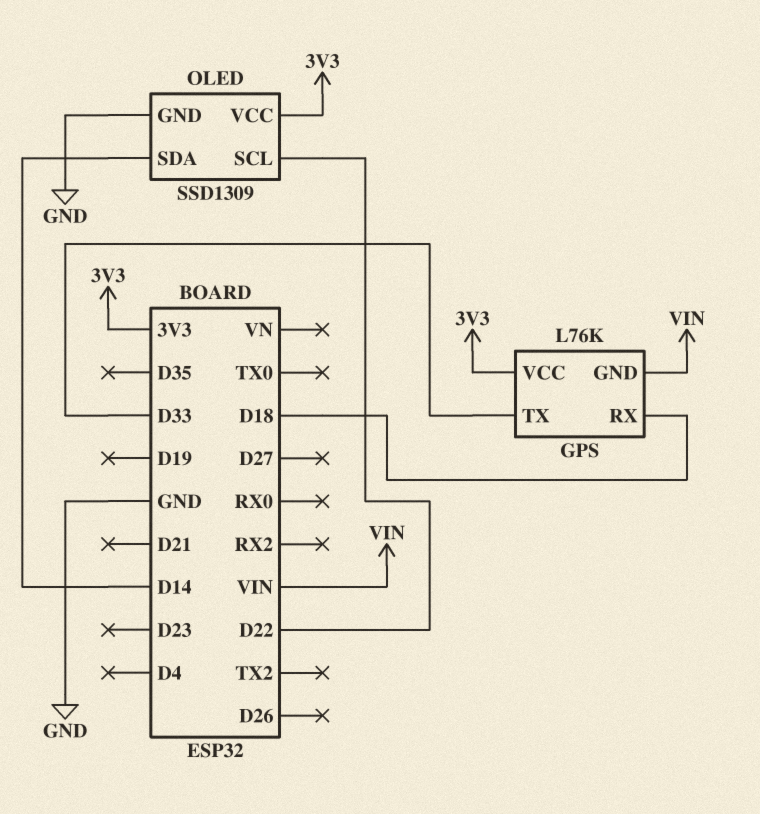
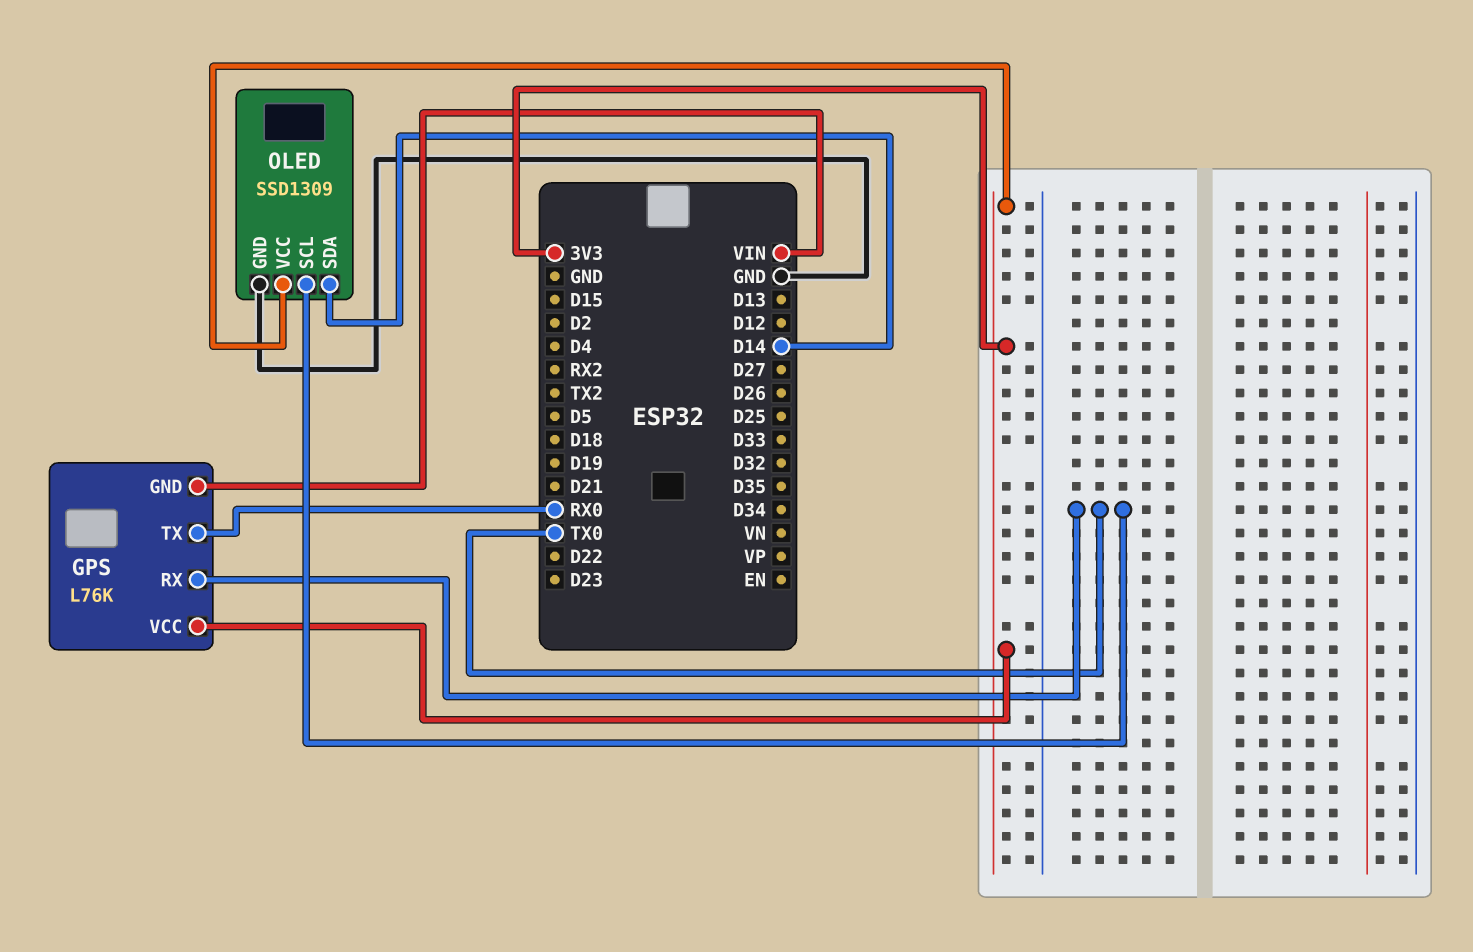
GPS pin RX: D18 -> TX0
GPS pin TX: D33 -> RX0
OLED pin SCL: D22 -> TX0

